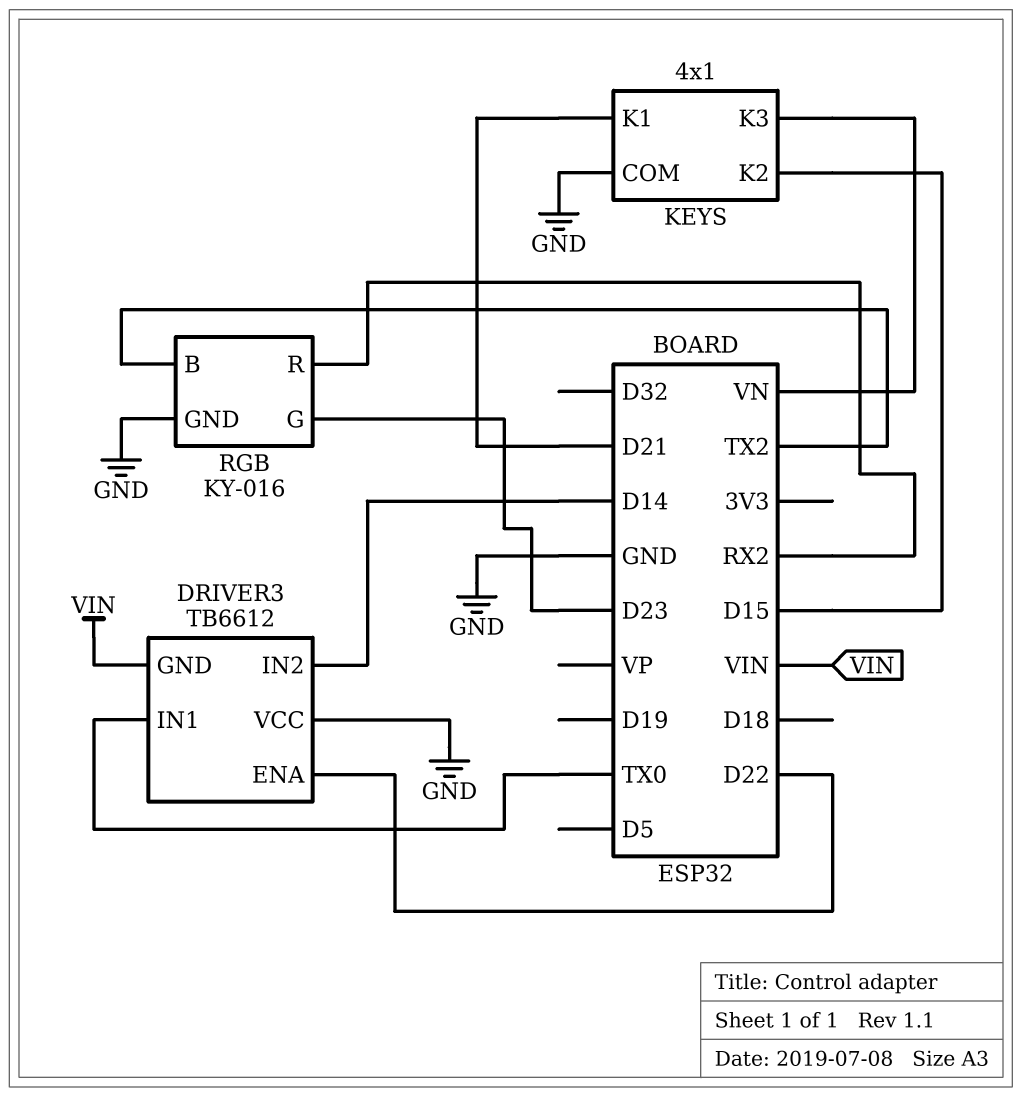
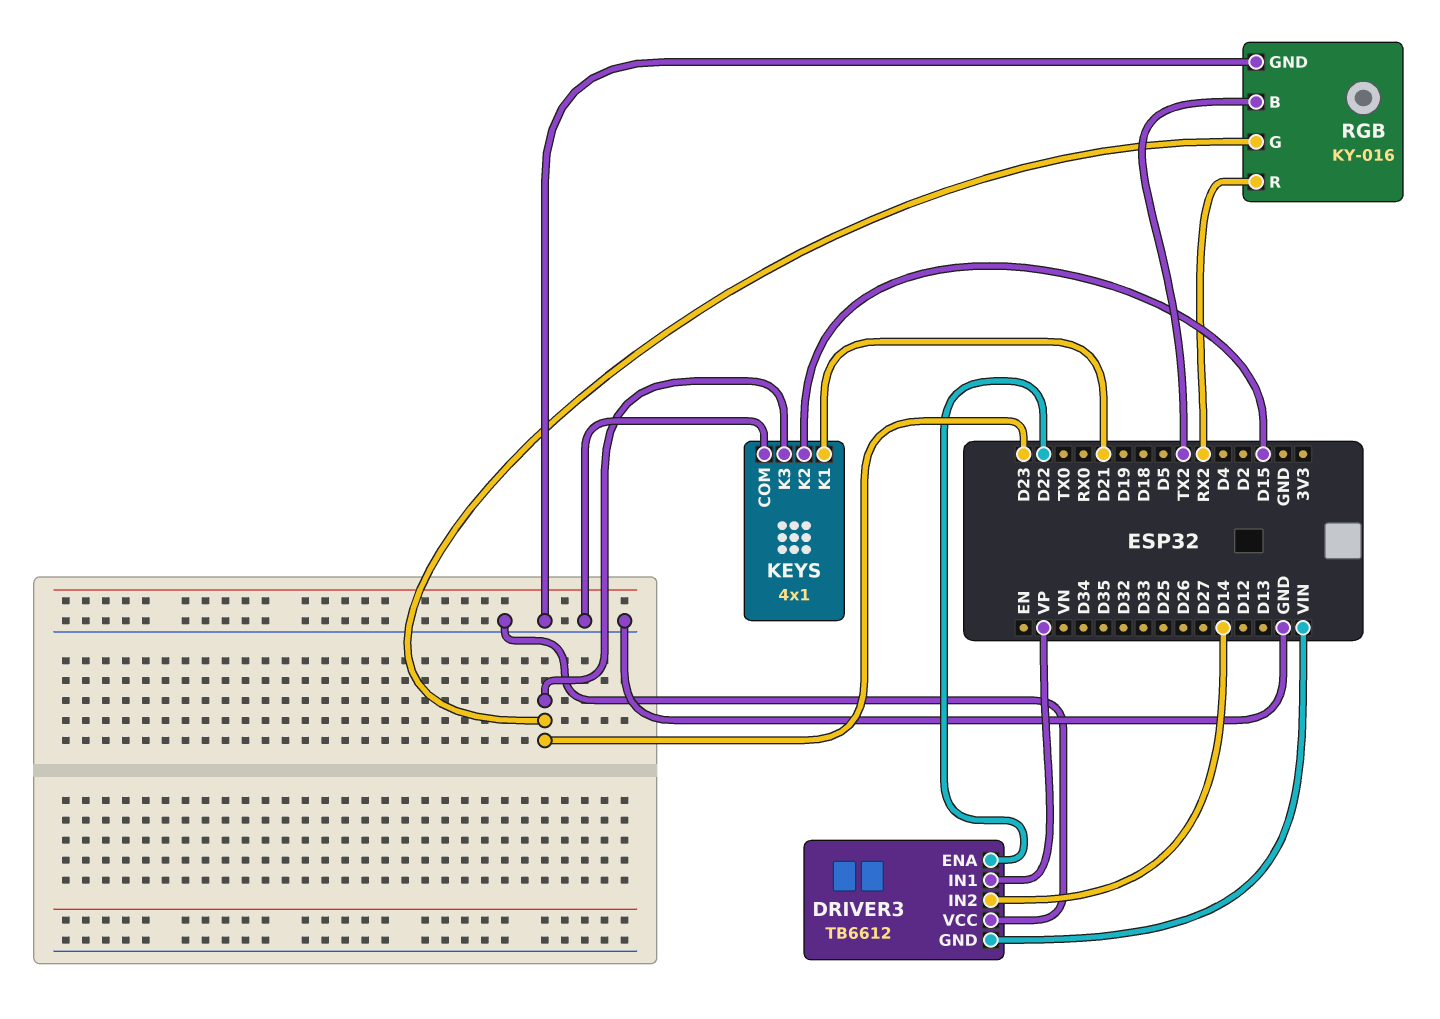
DRIVER3 pin IN1: TX0 -> VP
KEYS pin K3: VN -> D23

